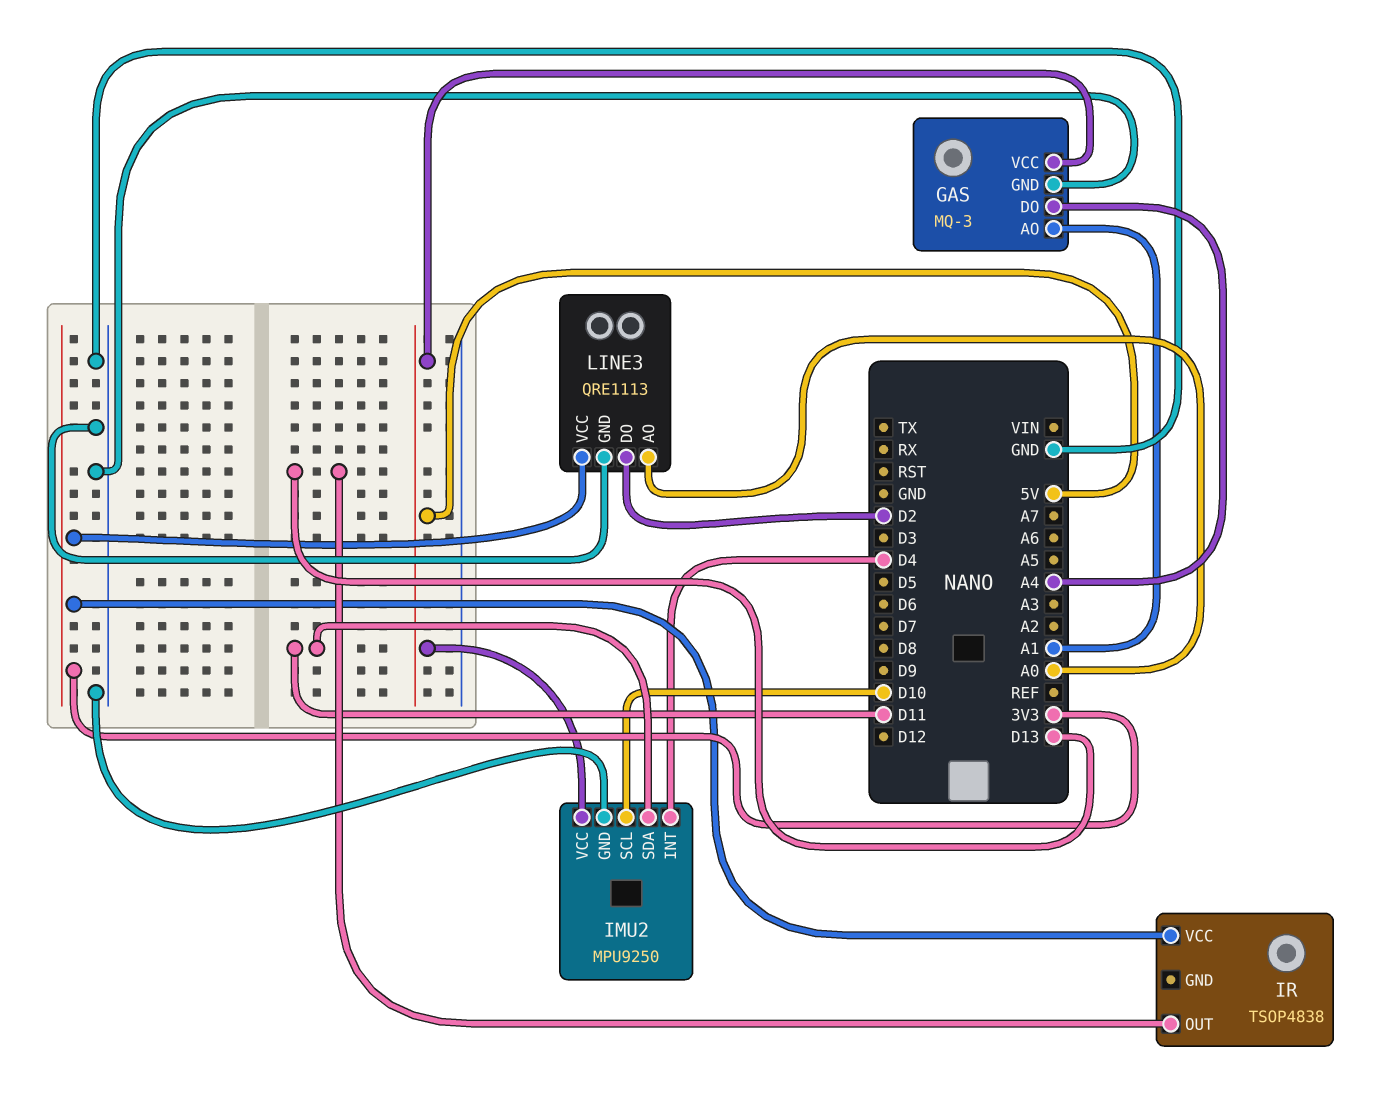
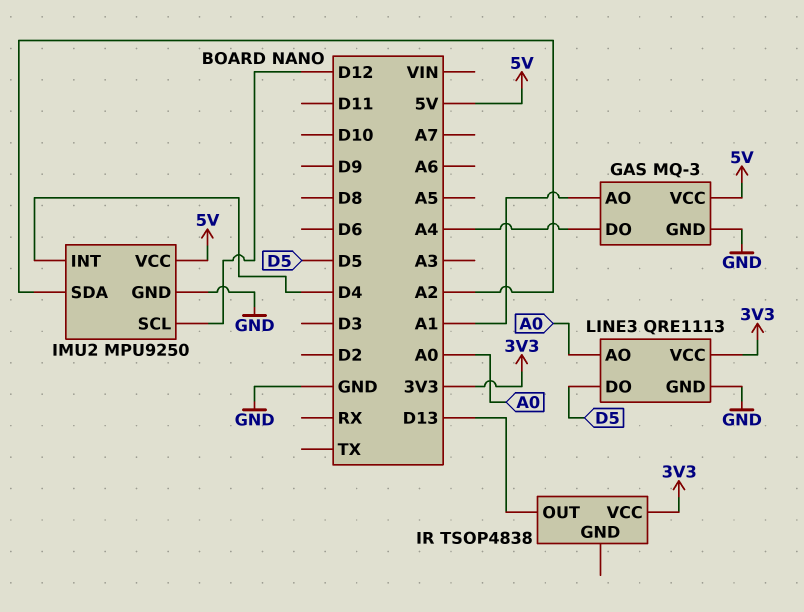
IMU2 pin SCL: D10 -> D12
IMU2 pin SDA: D11 -> A2
LINE3 pin DO: D2 -> D5

